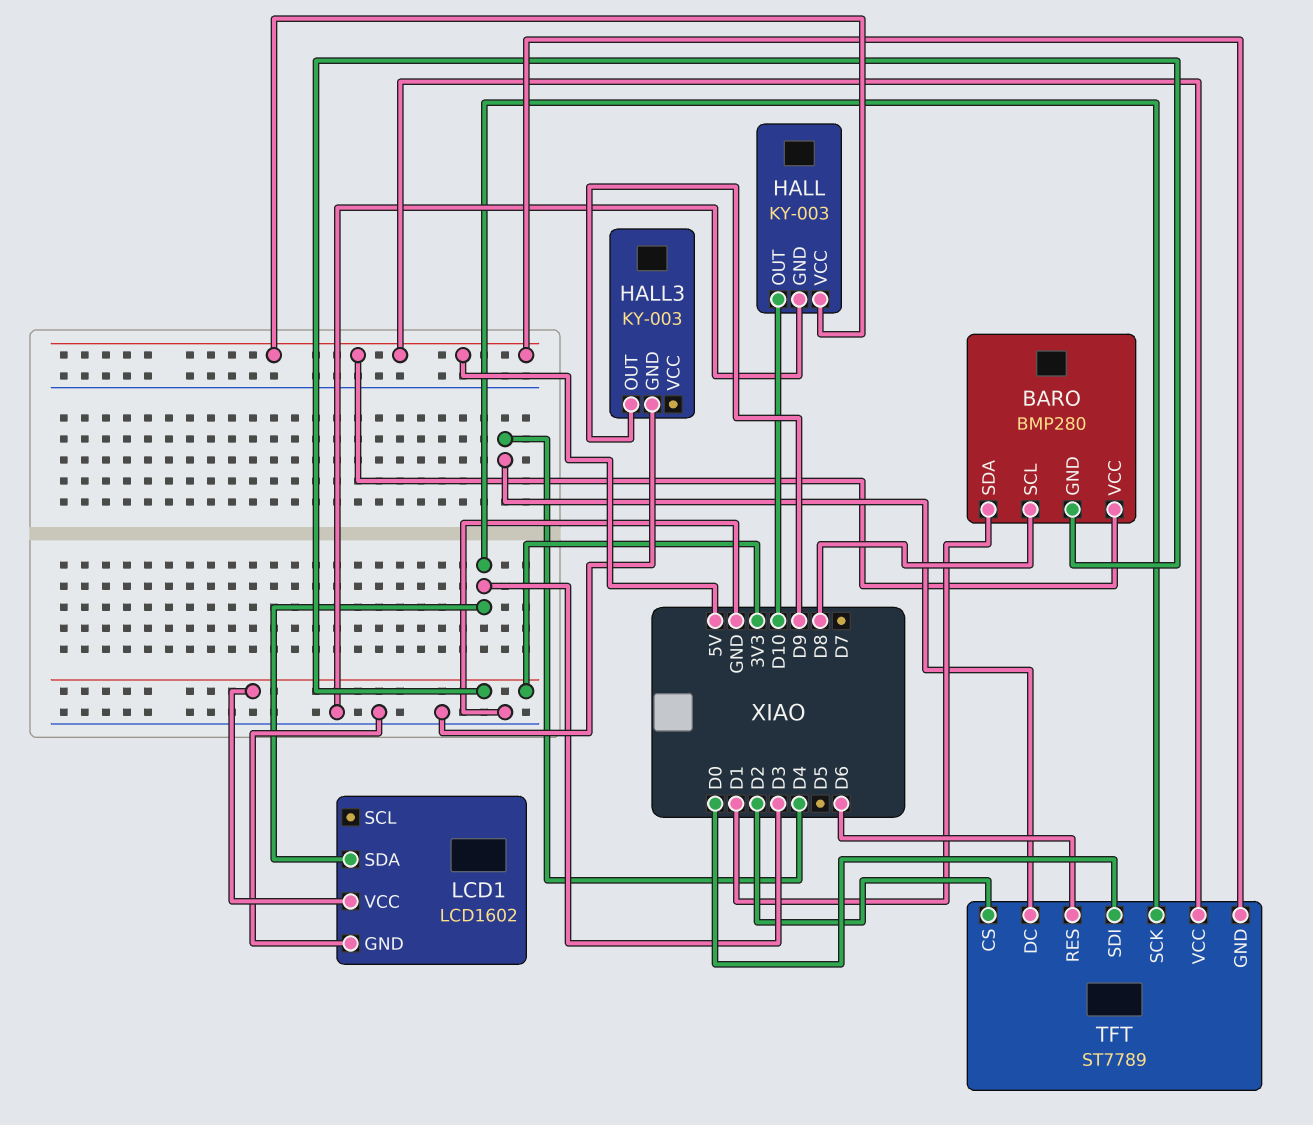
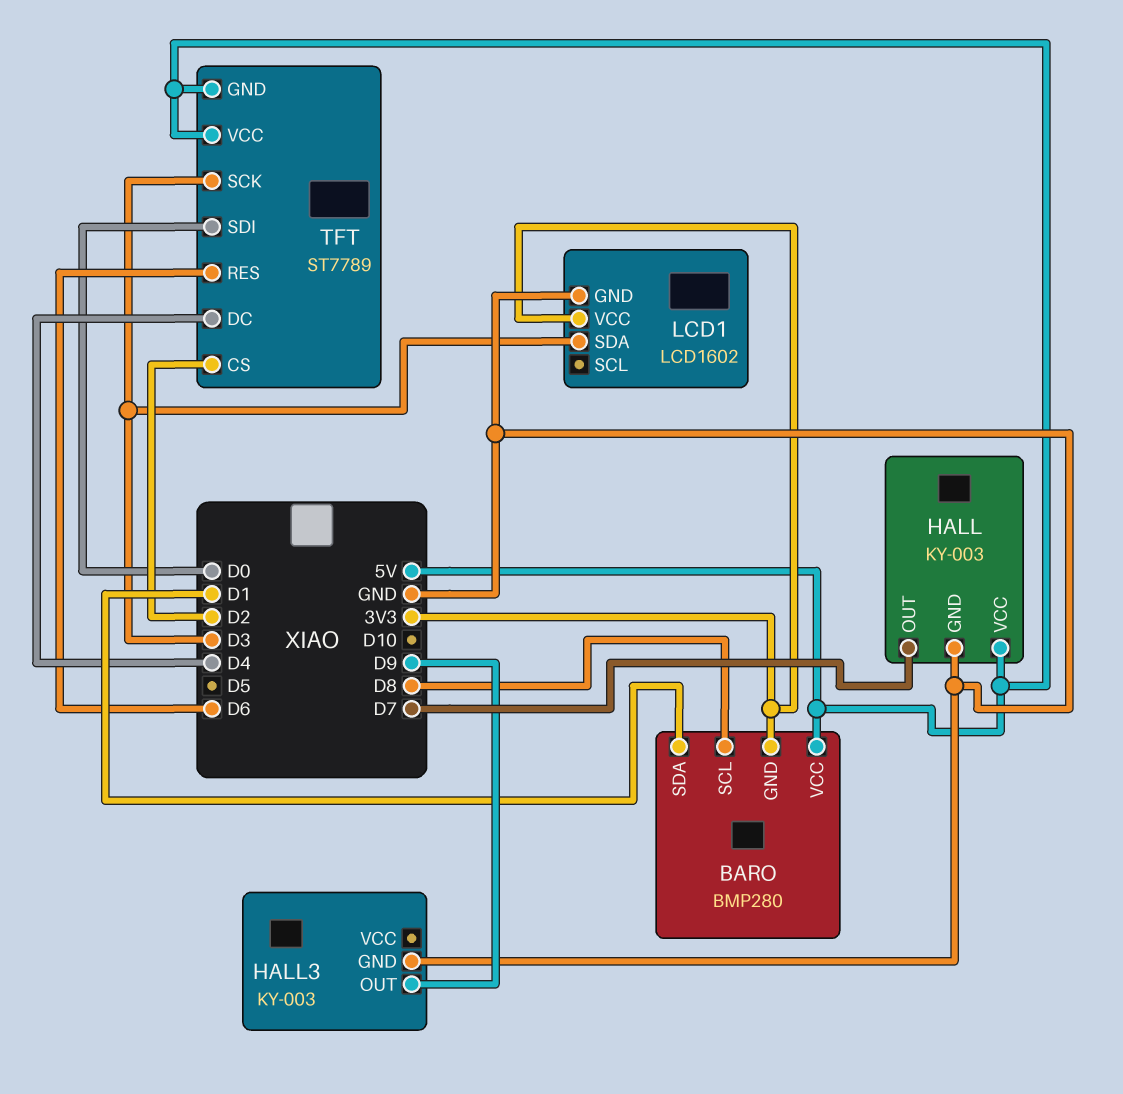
HALL pin OUT: D10 -> D7

